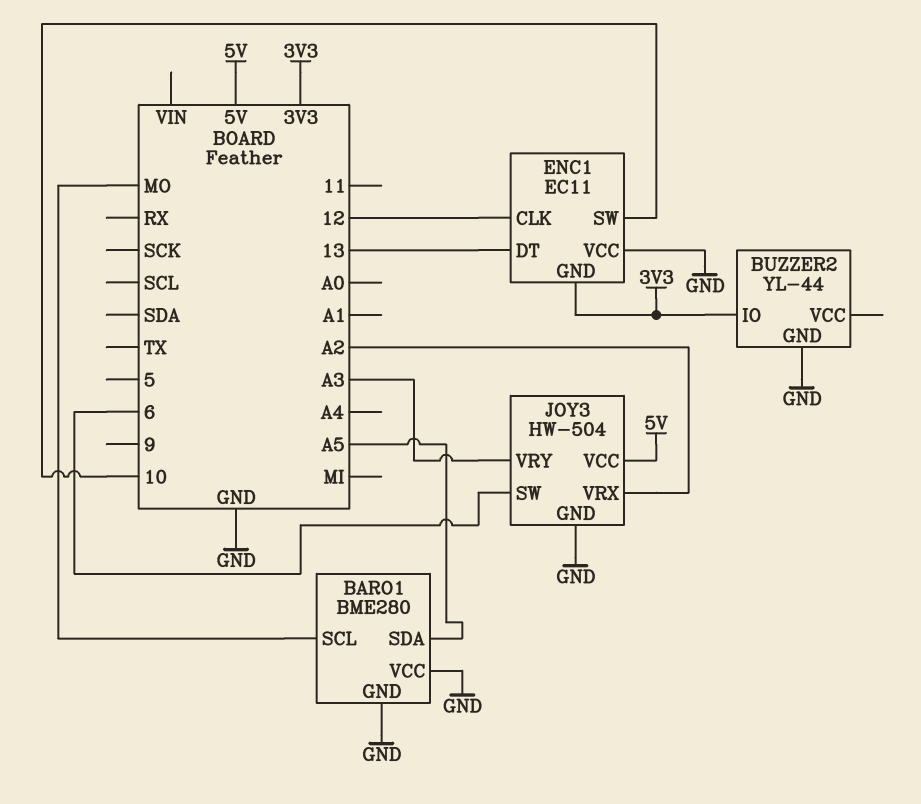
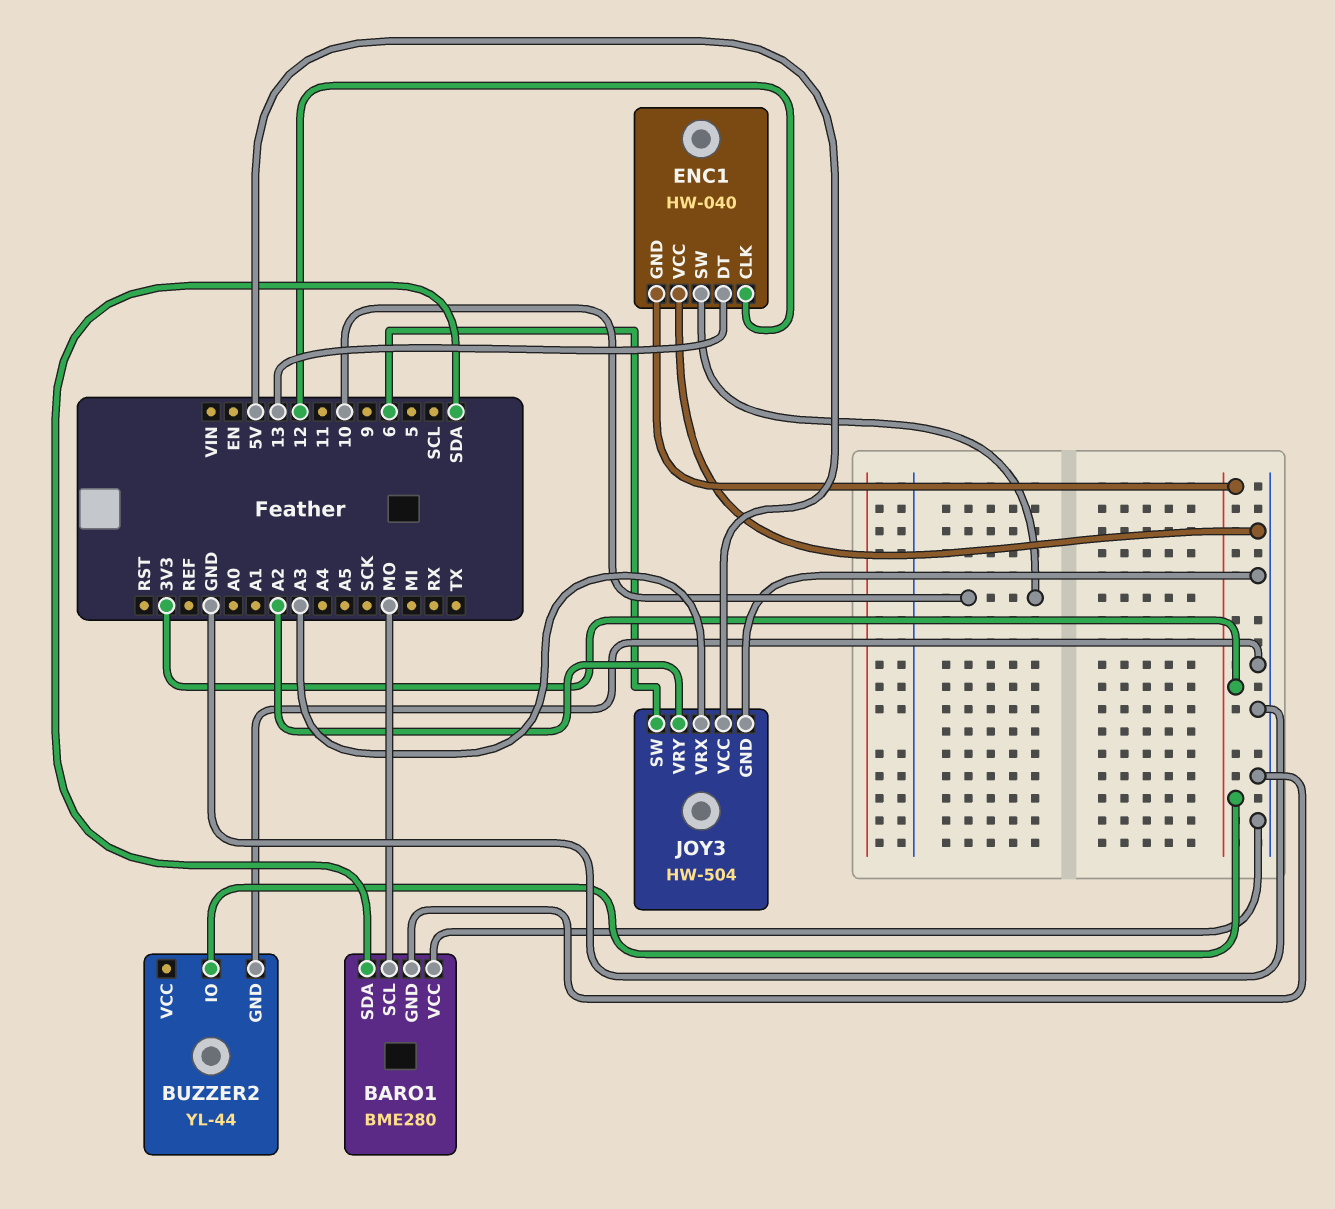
BARO1 pin SDA: A5 -> SDA
ENC1: EC11 -> HW-040
JOY3 pin VRX: A2 -> A3
JOY3 pin VRY: A3 -> A2

